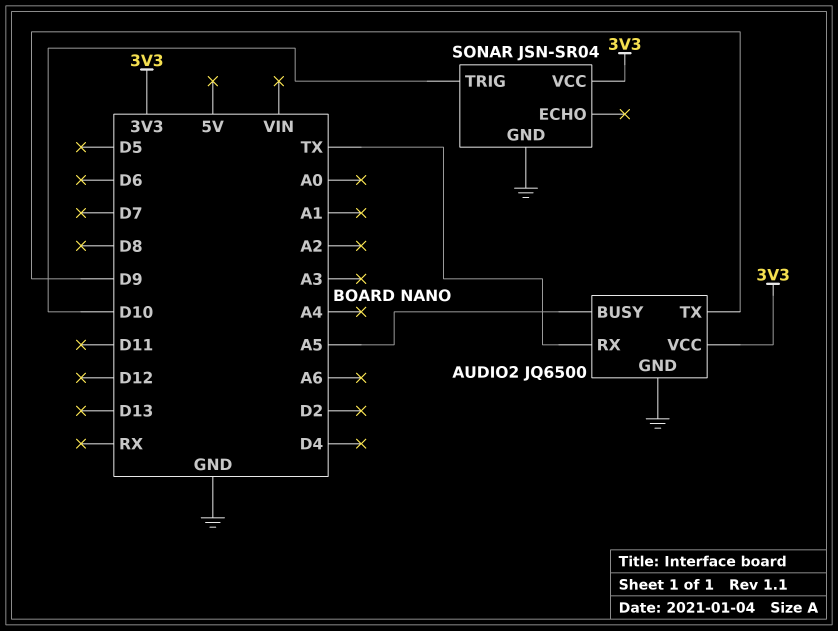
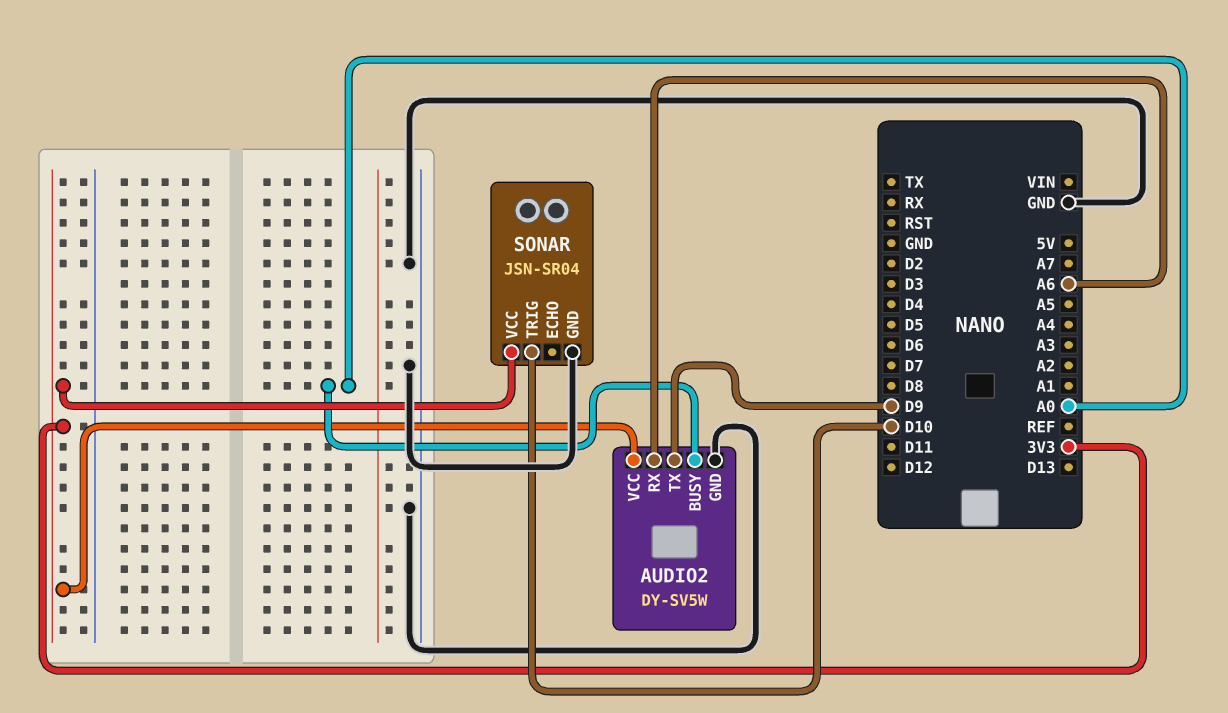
AUDIO2: JQ6500 -> DY-SV5W
AUDIO2 pin BUSY: A5 -> A0
AUDIO2 pin RX: TX -> A6

